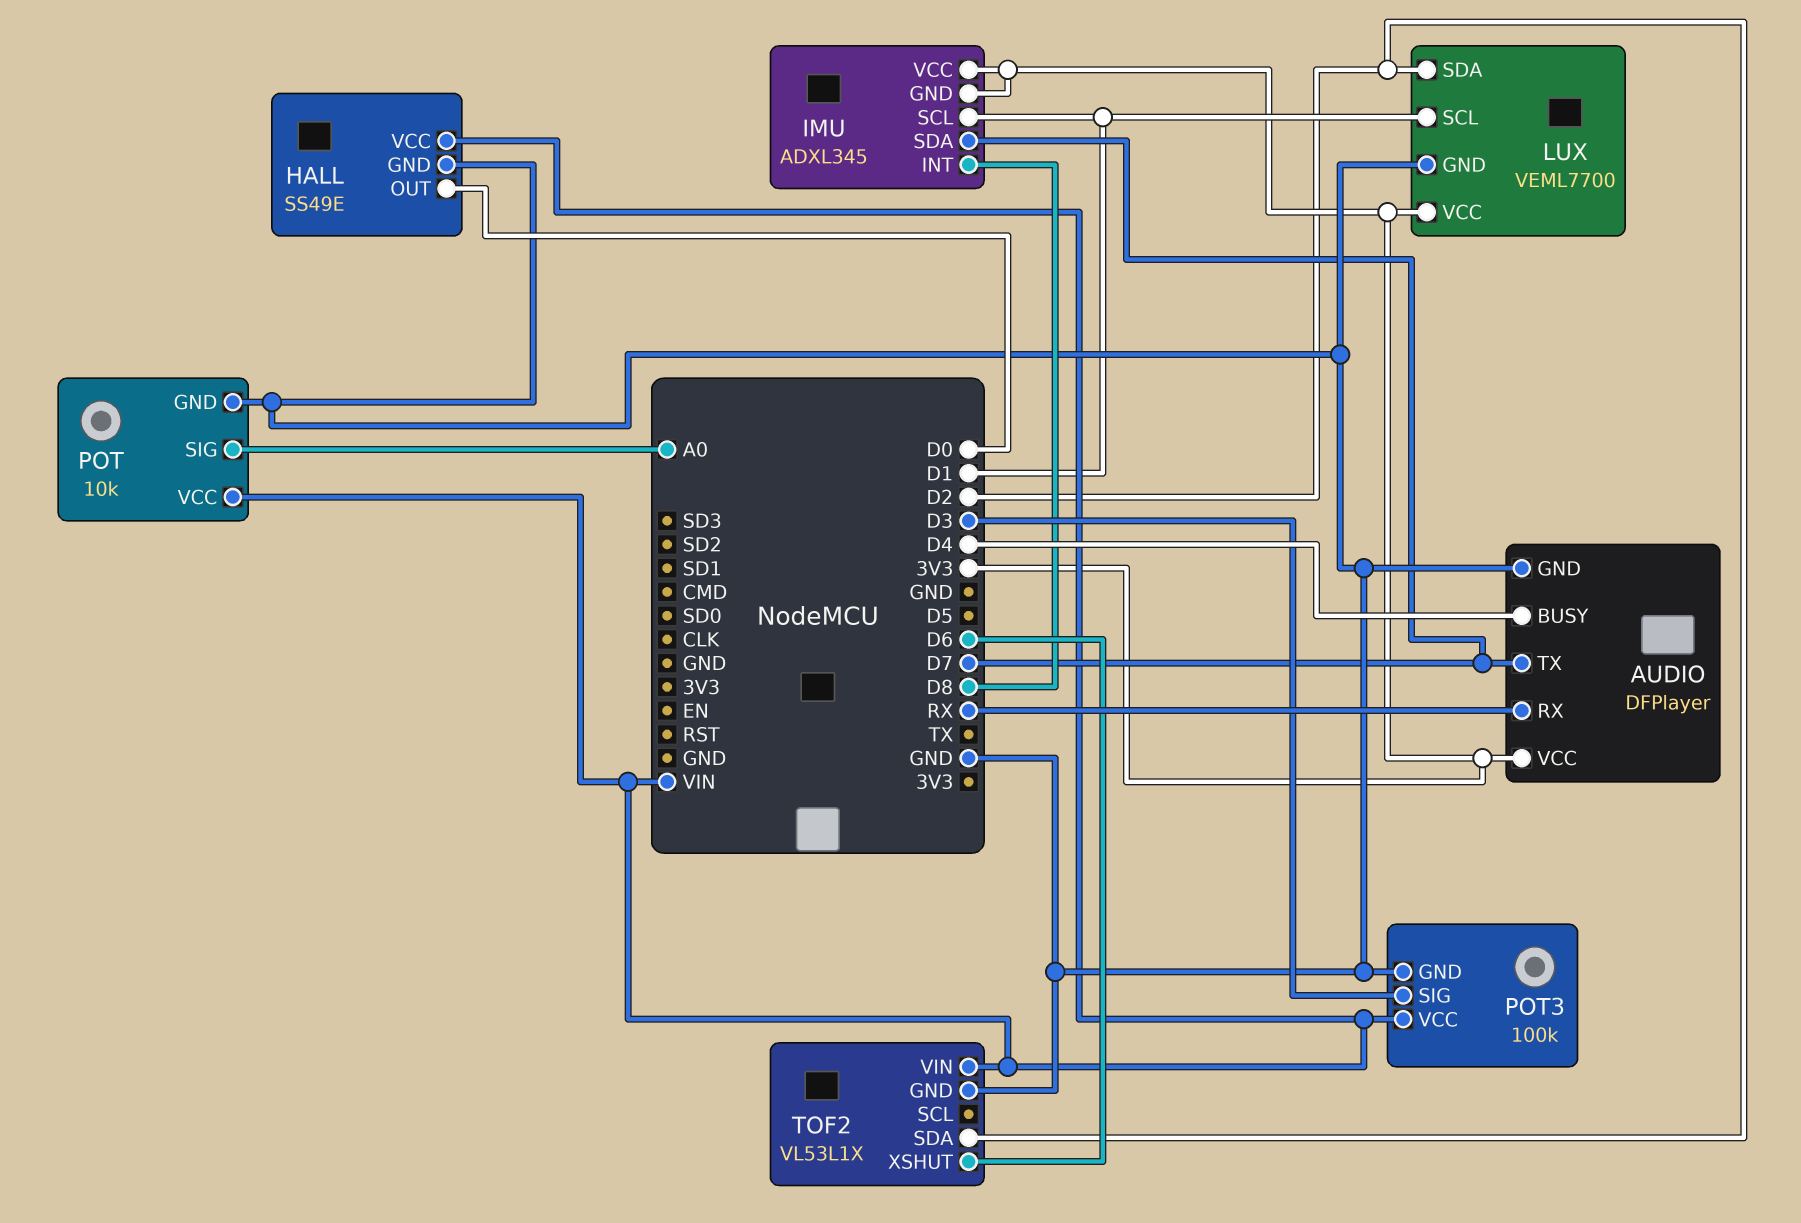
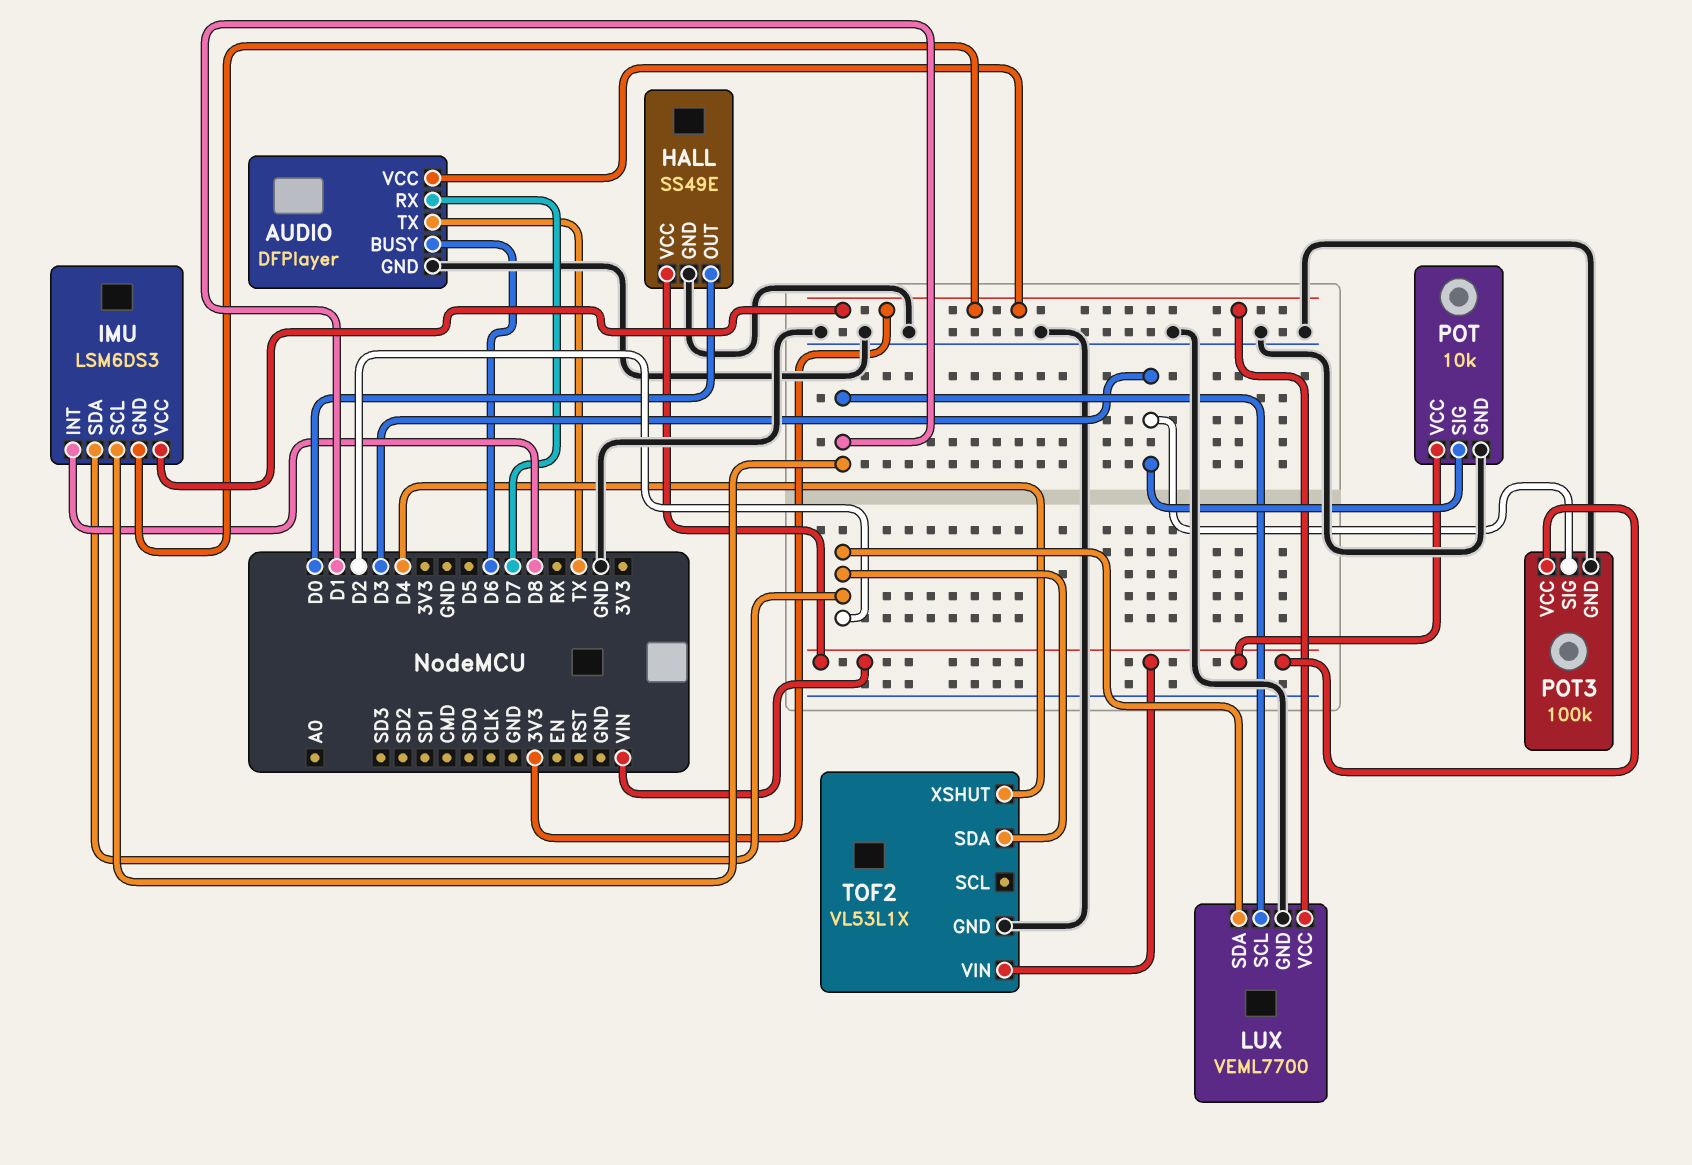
AUDIO pin BUSY: D4 -> D6
AUDIO pin RX: RX -> D7
AUDIO pin TX: D7 -> TX
IMU: ADXL345 -> LSM6DS3
IMU pin SDA: D7 -> D2
POT pin SIG: A0 -> D3
TOF2 pin XSHUT: D6 -> D4

